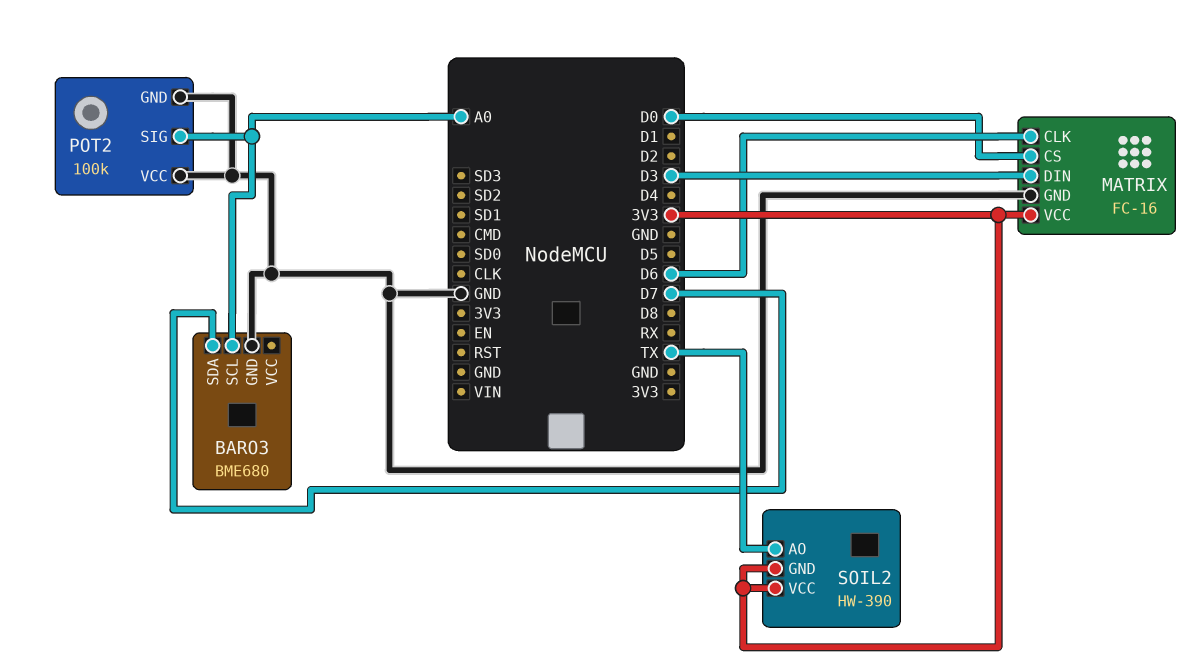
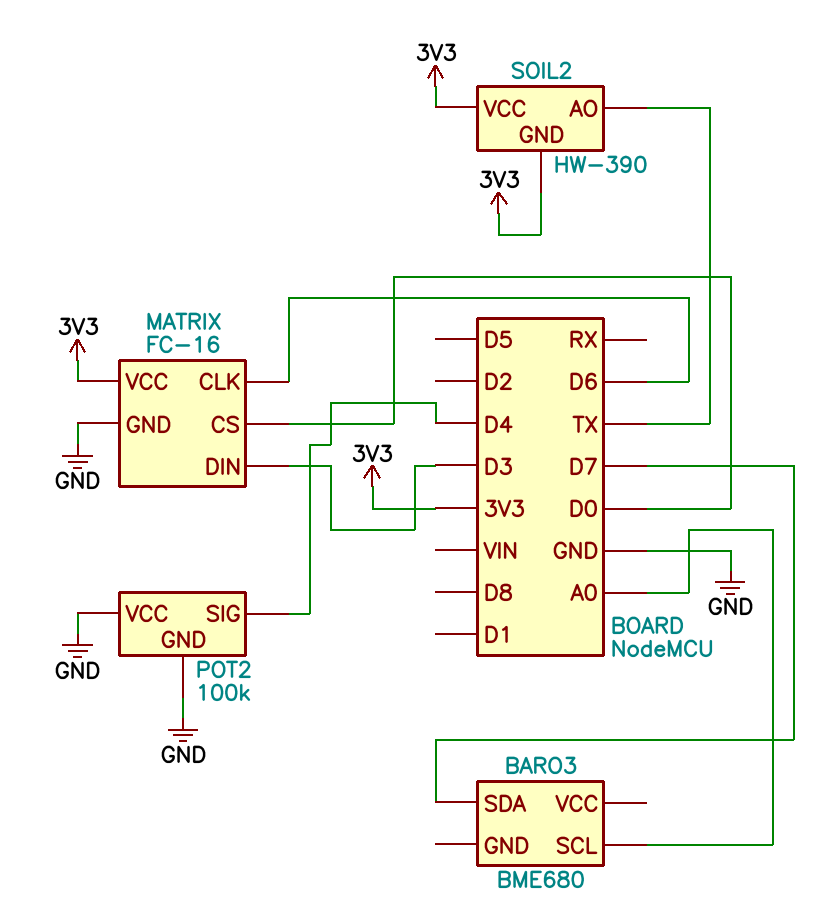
BARO3 pin GND: GND -> none
POT2 pin SIG: A0 -> D4

